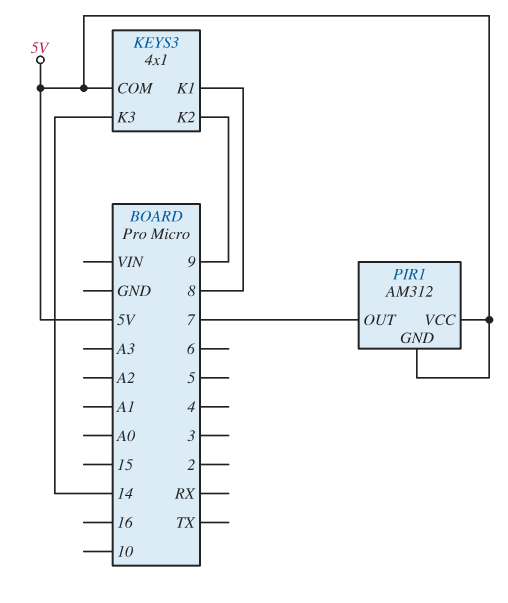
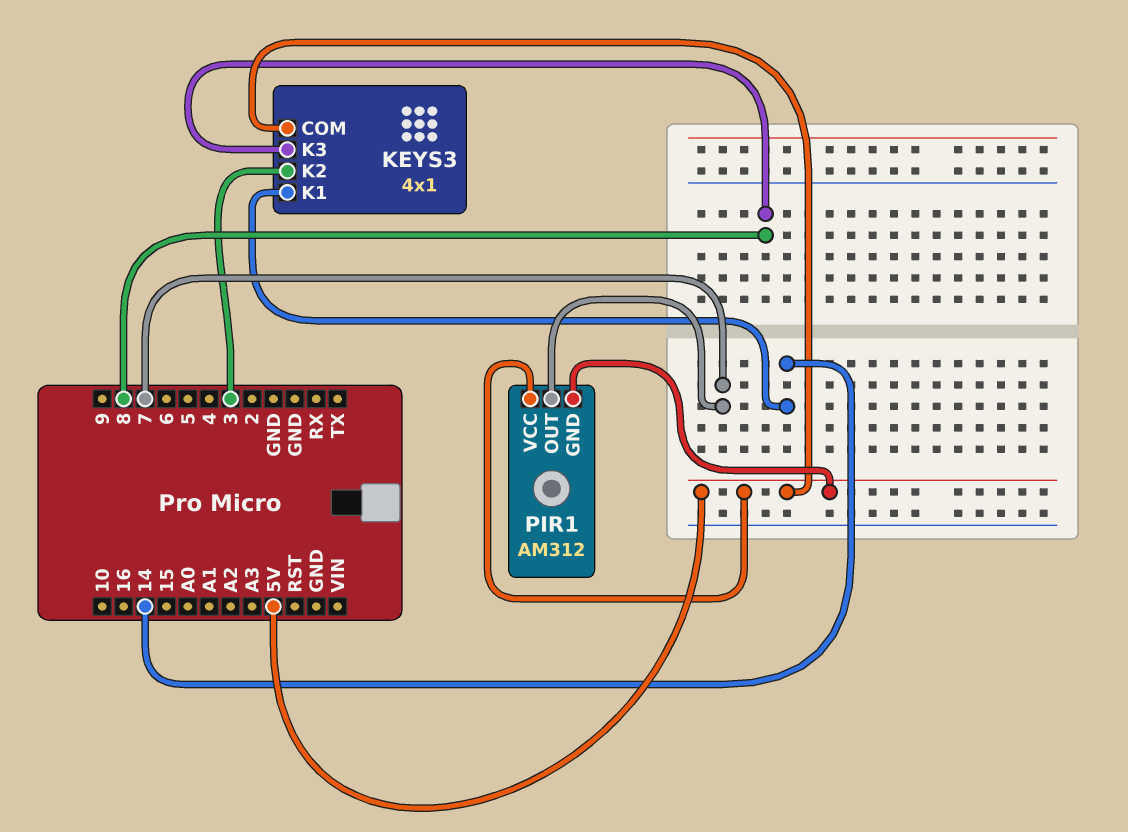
KEYS3 pin K1: 8 -> 14
KEYS3 pin K2: 9 -> 3
KEYS3 pin K3: 14 -> 8

